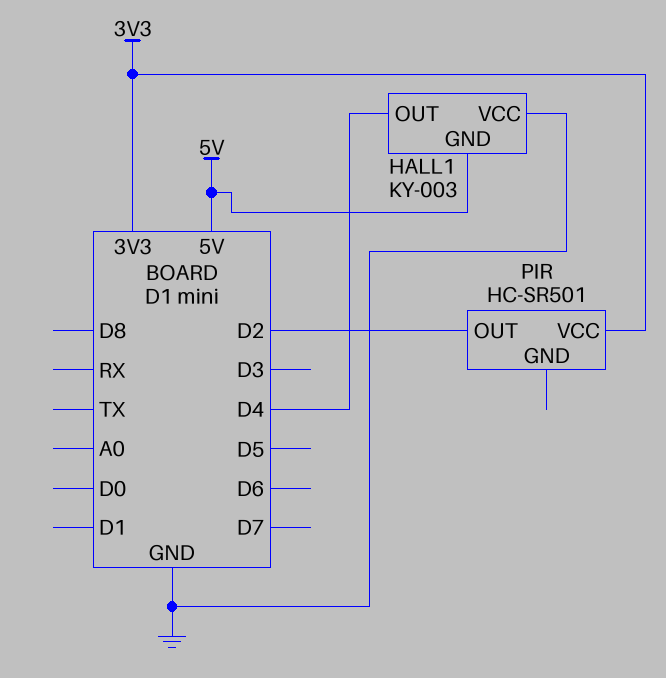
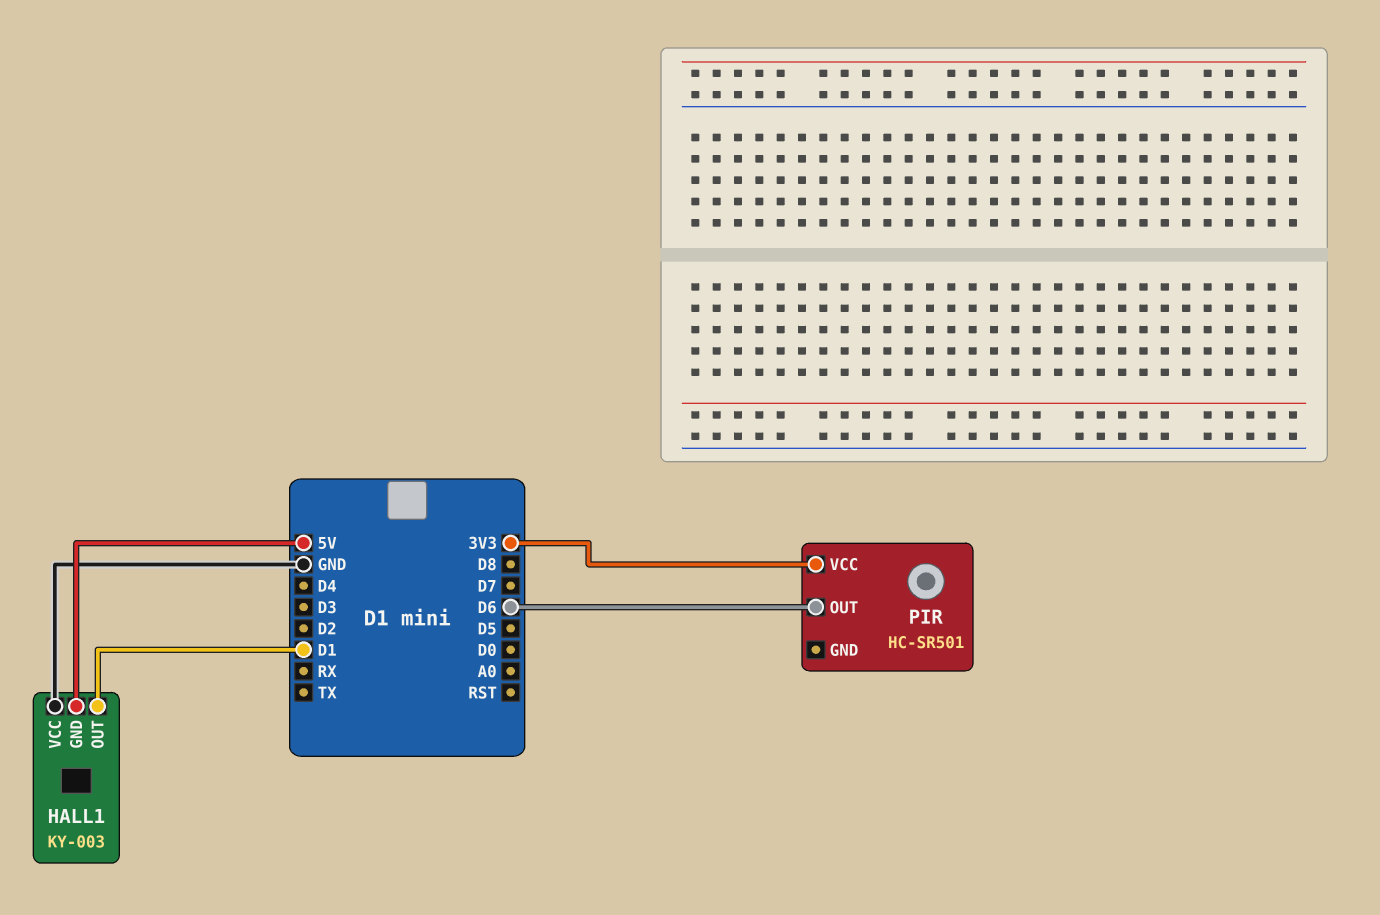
HALL1 pin OUT: D4 -> D1
PIR pin OUT: D2 -> D6

